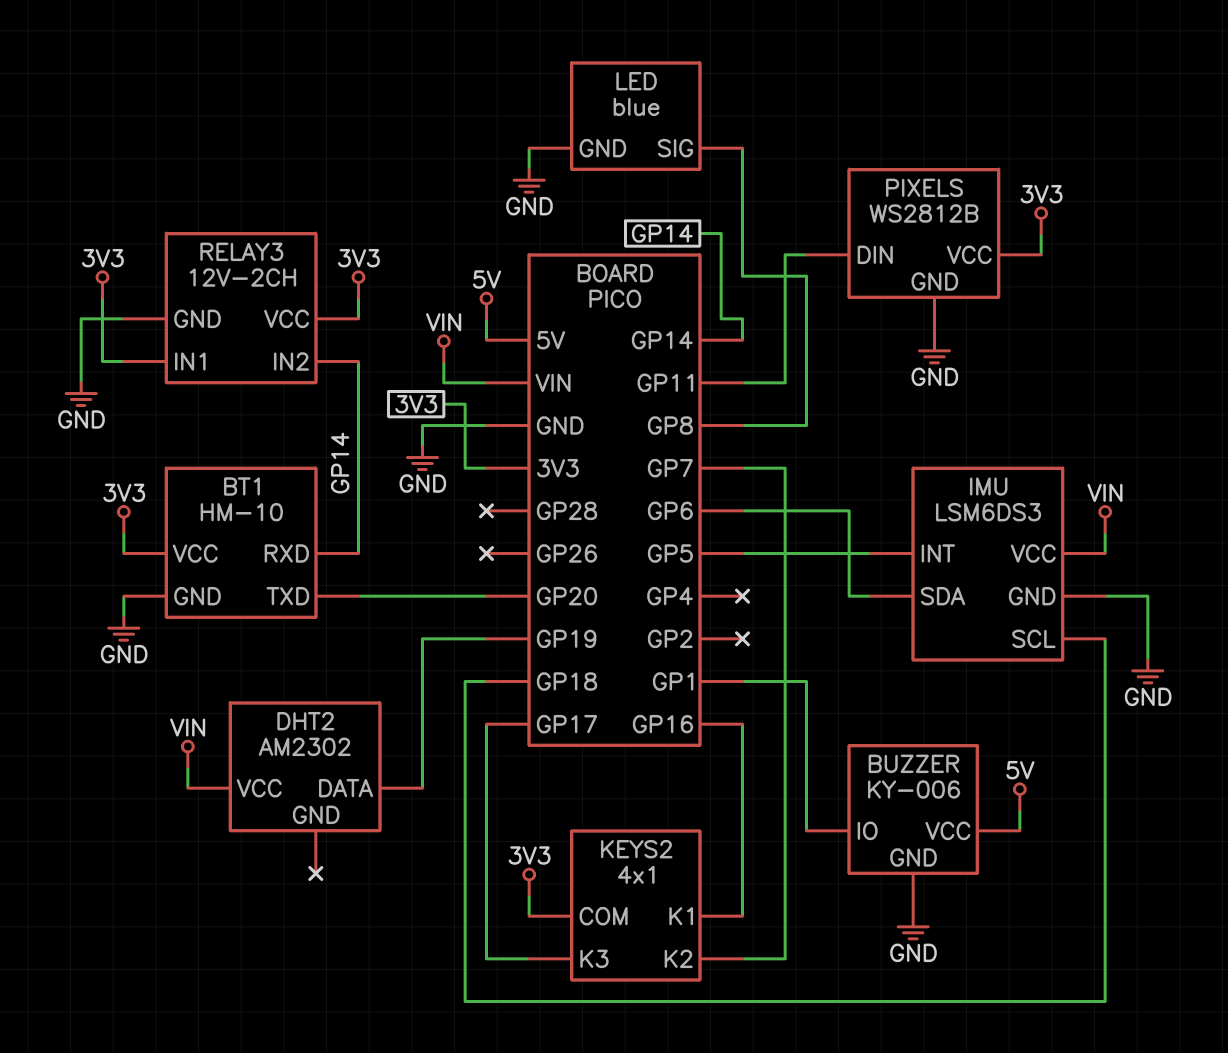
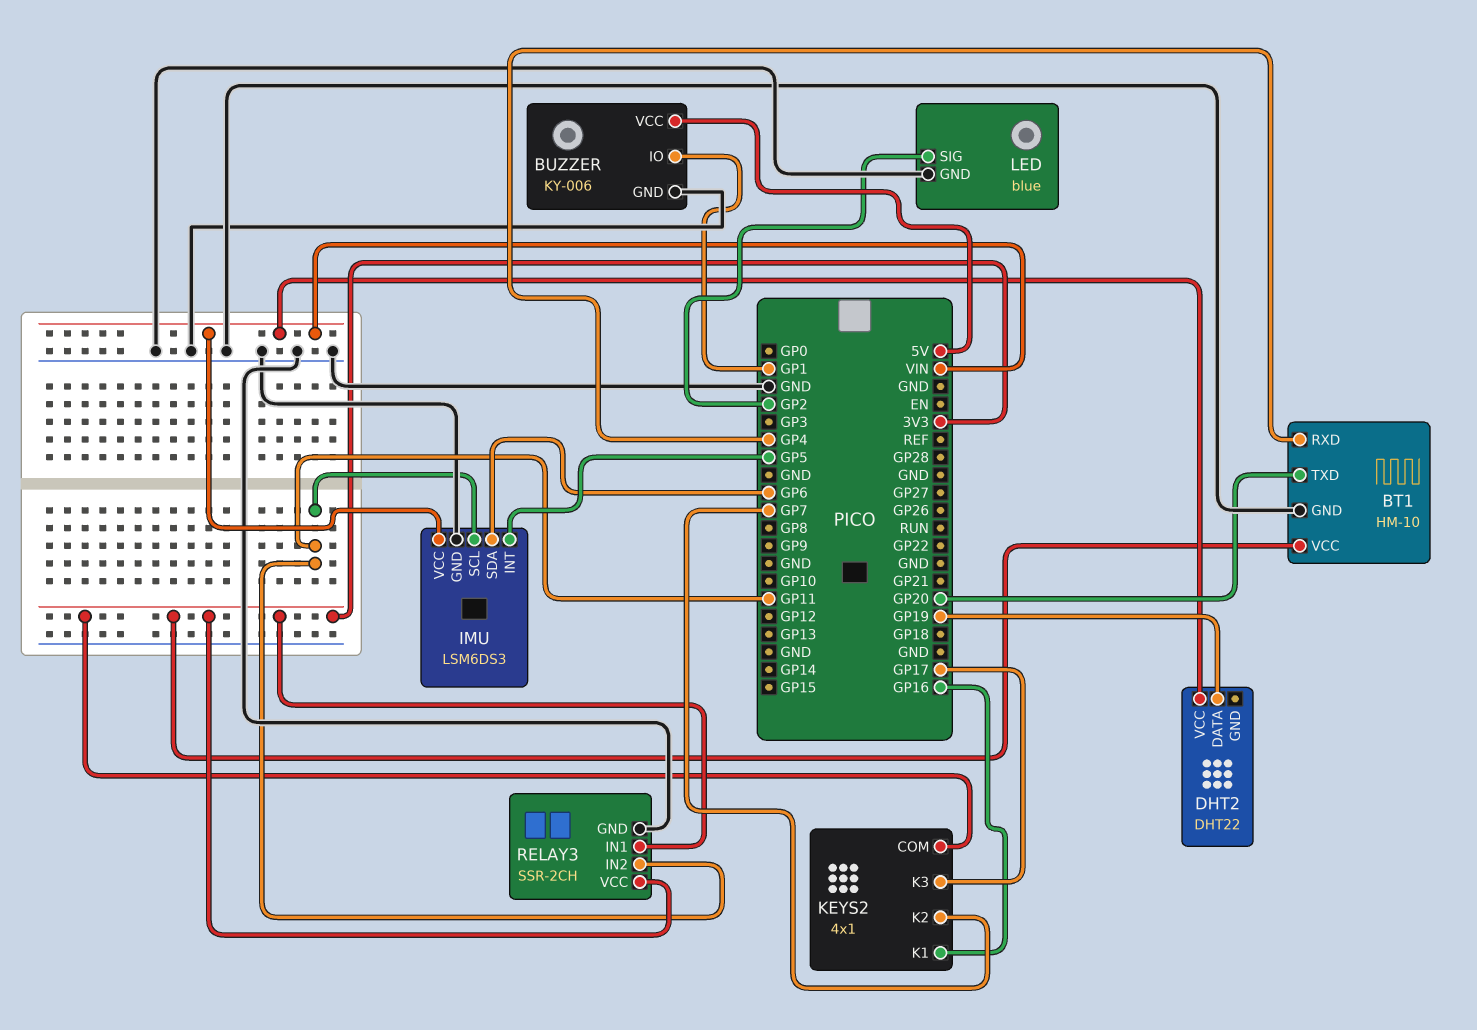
BT1 pin RXD: GP14 -> GP4
DHT2: AM2302 -> DHT22
IMU pin SCL: GP18 -> GP11
LED pin SIG: GP8 -> GP2
PIXELS: WS2812B -> none
PIXELS pin DIN: GP11 -> none
PIXELS pin GND: GND -> none
PIXELS pin VCC: 3V3 -> none
RELAY3: 12V-2CH -> SSR-2CH
RELAY3 pin IN2: GP14 -> GP11

